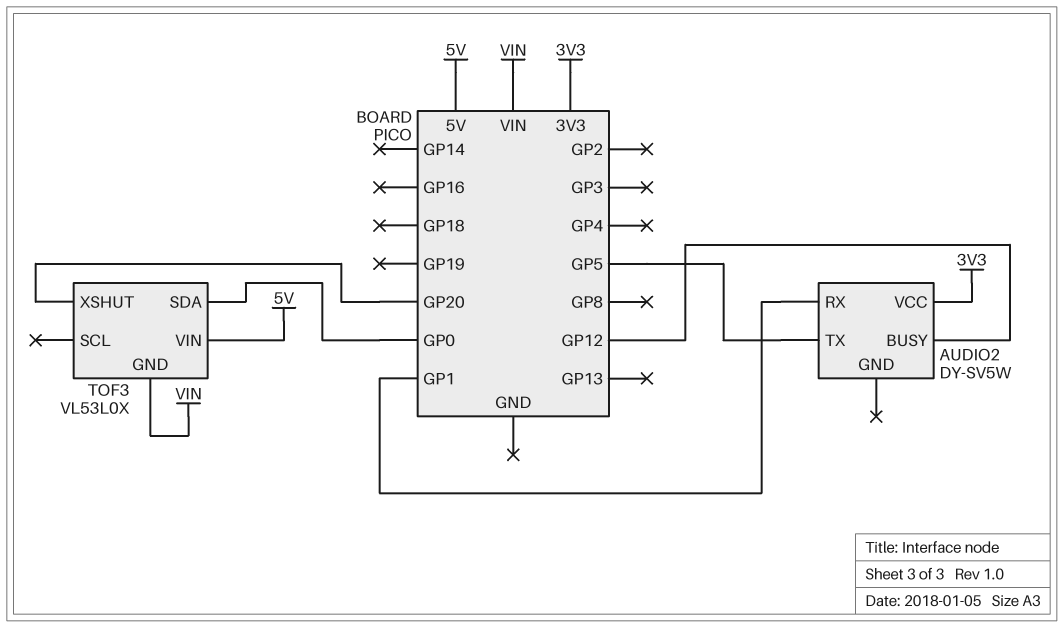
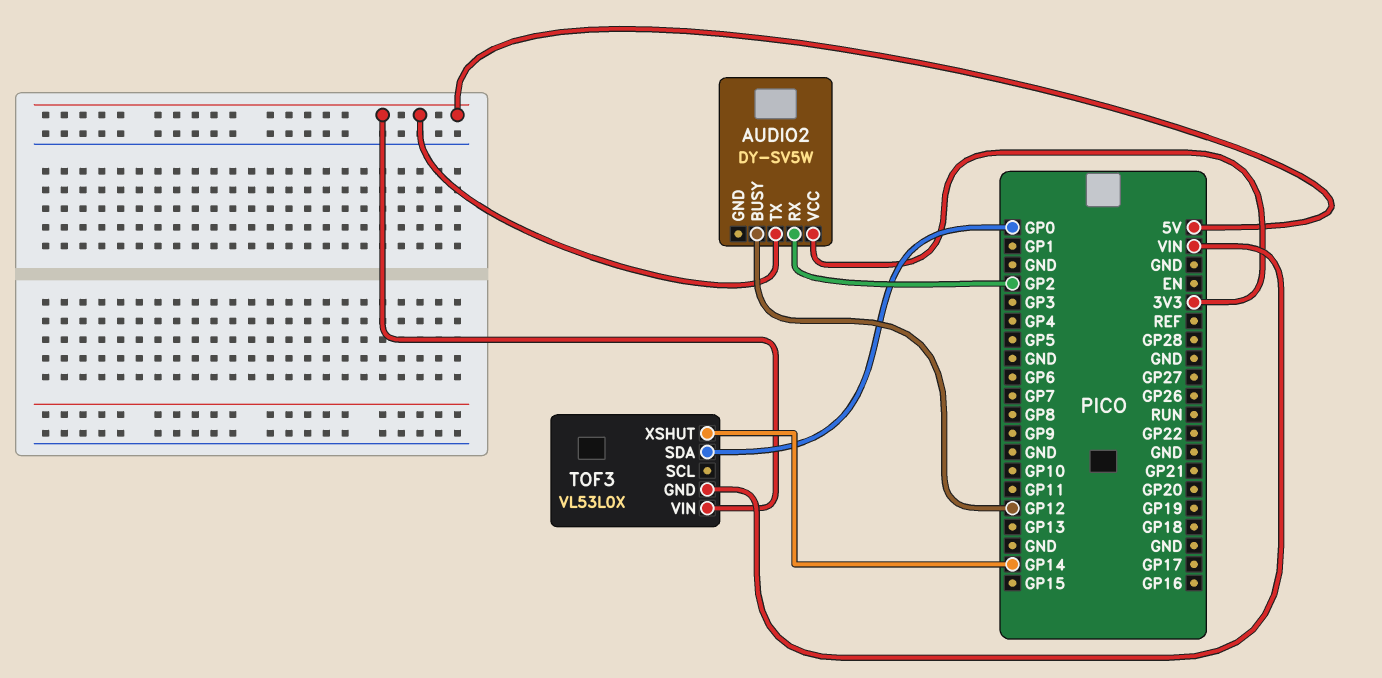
AUDIO2 pin RX: GP1 -> GP2
AUDIO2 pin TX: GP5 -> 5V
TOF3 pin XSHUT: GP20 -> GP14

